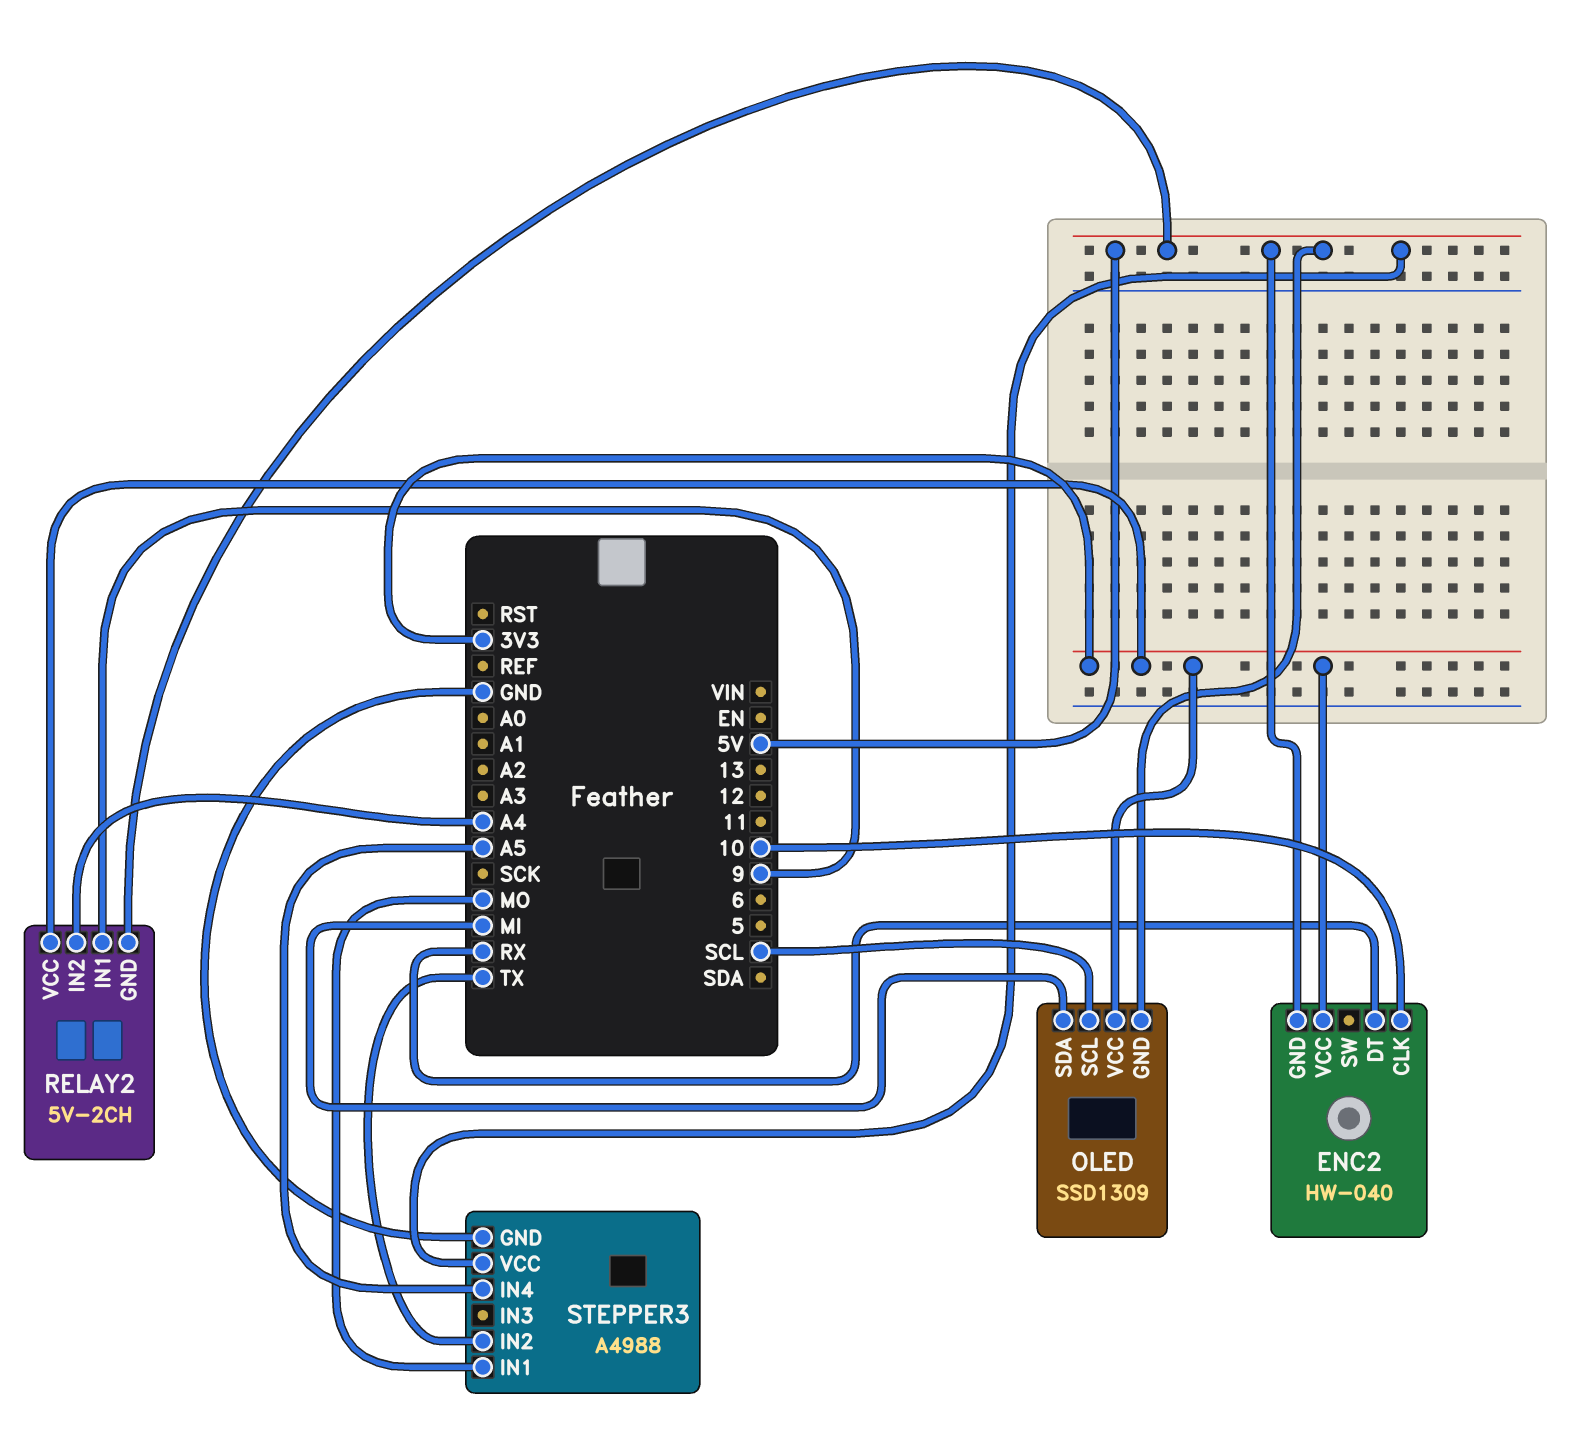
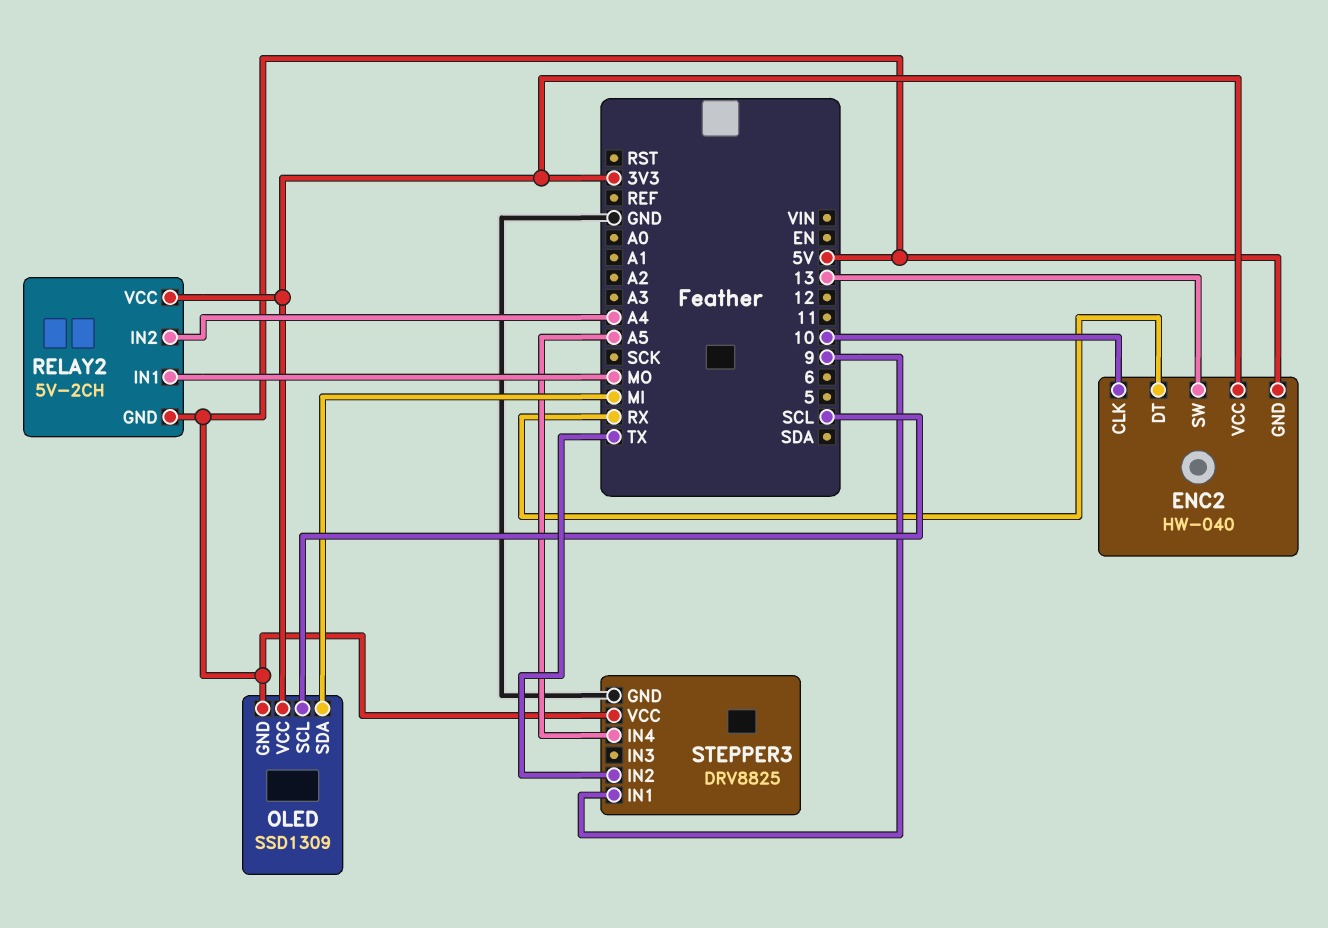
ENC2 pin SW: none -> 13
RELAY2 pin IN1: 9 -> MO
STEPPER3: A4988 -> DRV8825
STEPPER3 pin IN1: MO -> 9

